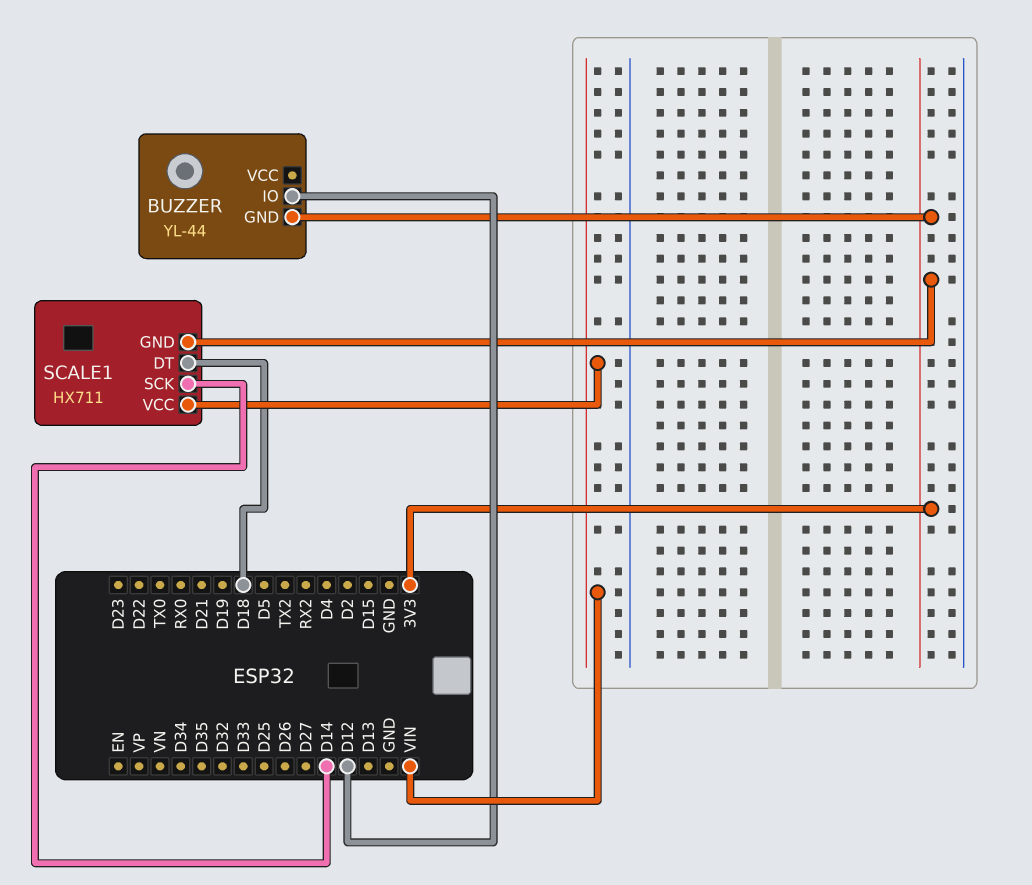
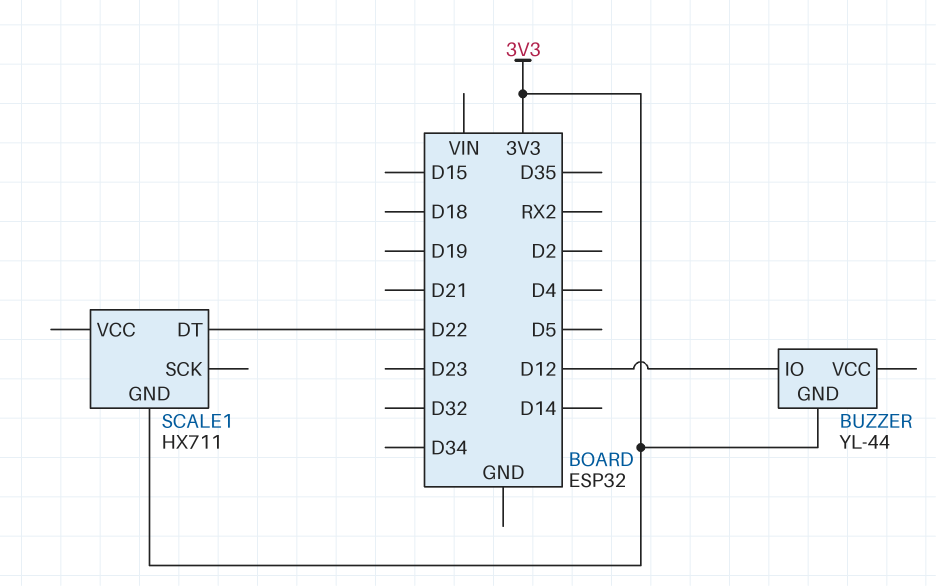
SCALE1 pin DT: D18 -> D22
SCALE1 pin SCK: D14 -> none
SCALE1 pin VCC: VIN -> none

